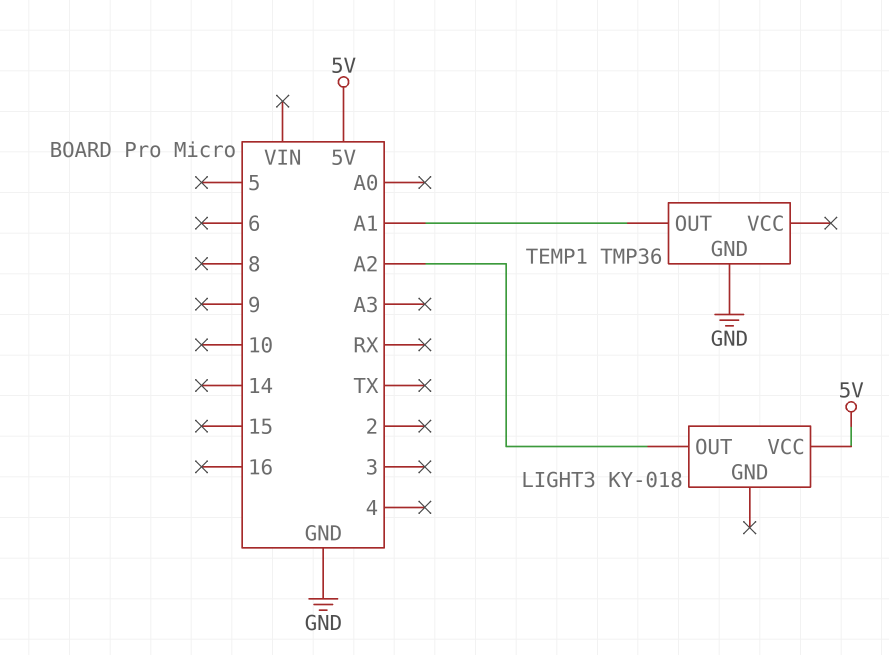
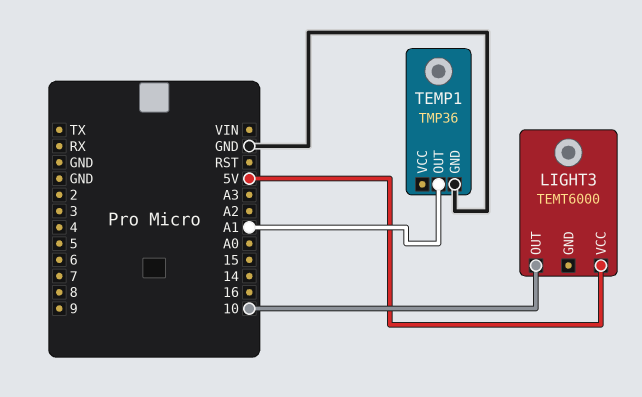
LIGHT3: KY-018 -> TEMT6000
LIGHT3 pin OUT: A2 -> 10

